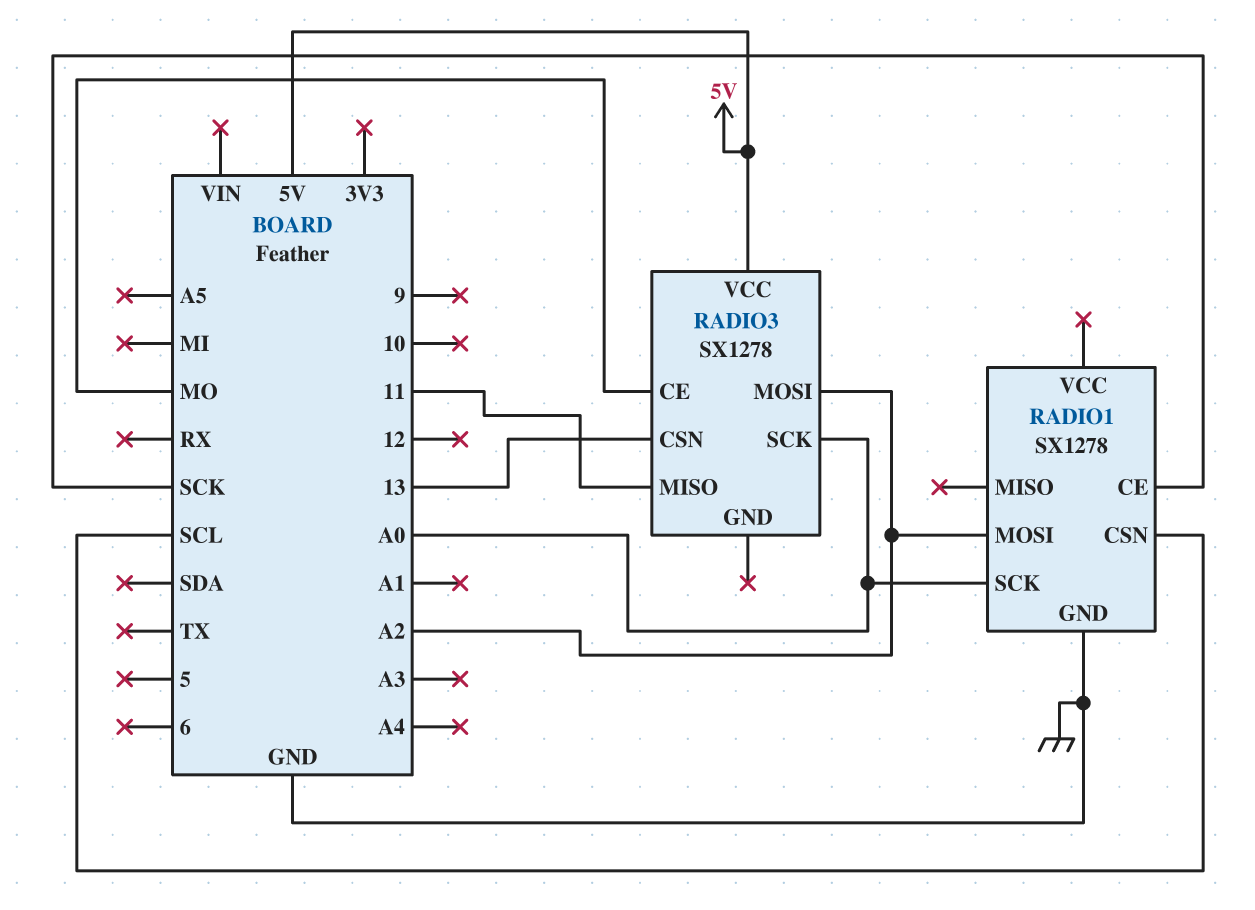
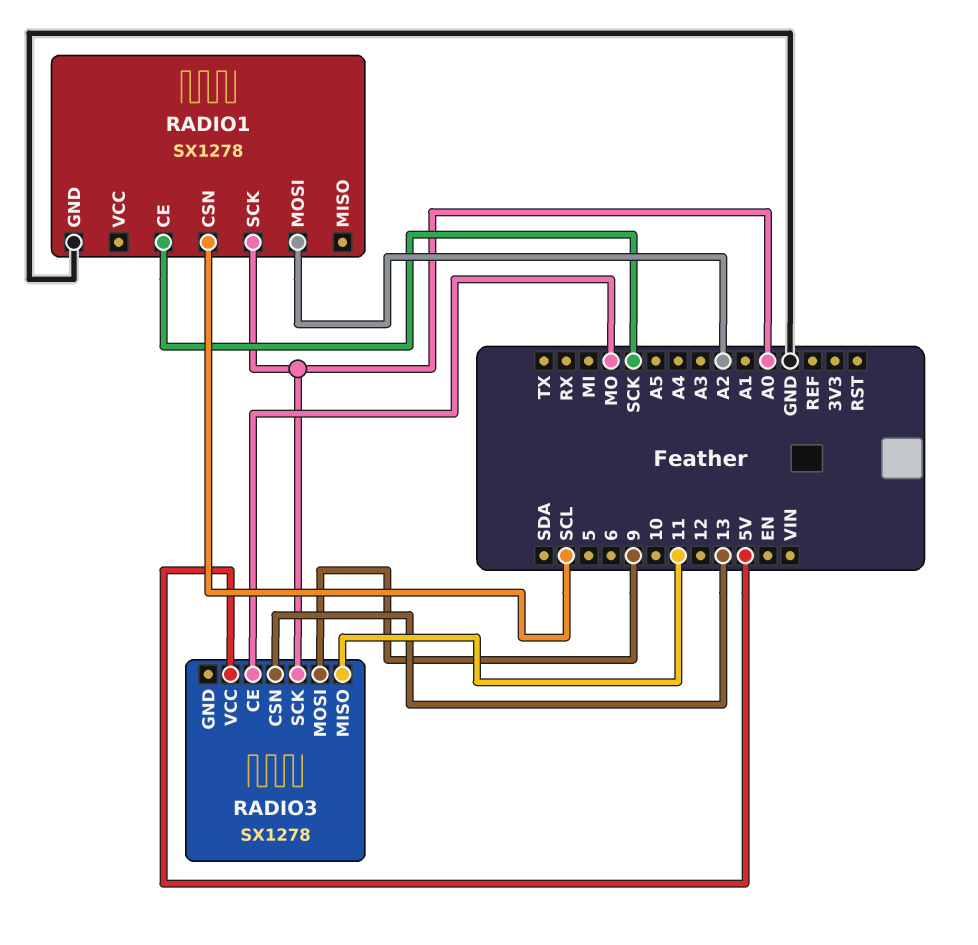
RADIO3 pin MOSI: A2 -> 9

